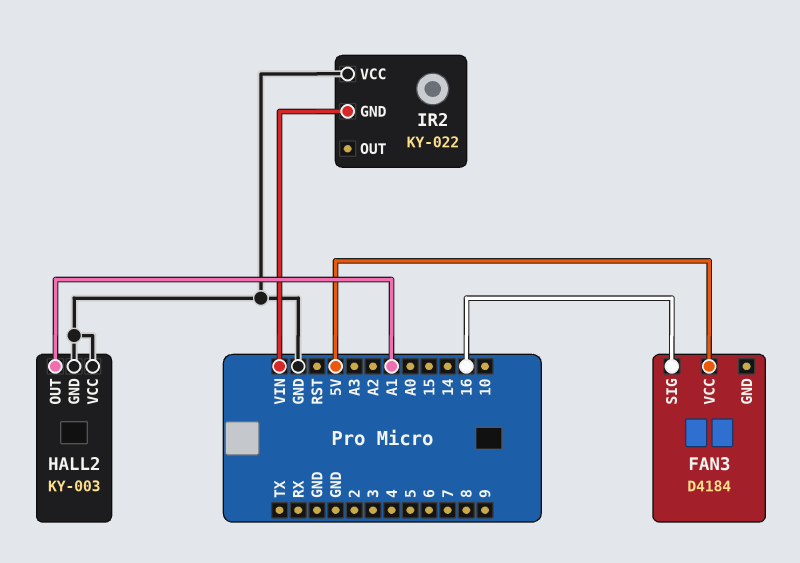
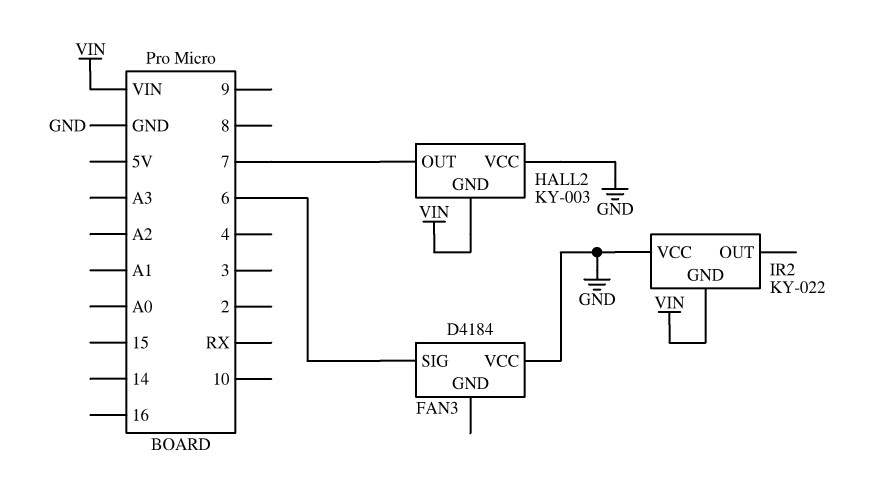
FAN3 pin SIG: 16 -> 6
FAN3 pin VCC: 5V -> GND
HALL2 pin GND: GND -> VIN
HALL2 pin OUT: A1 -> 7

